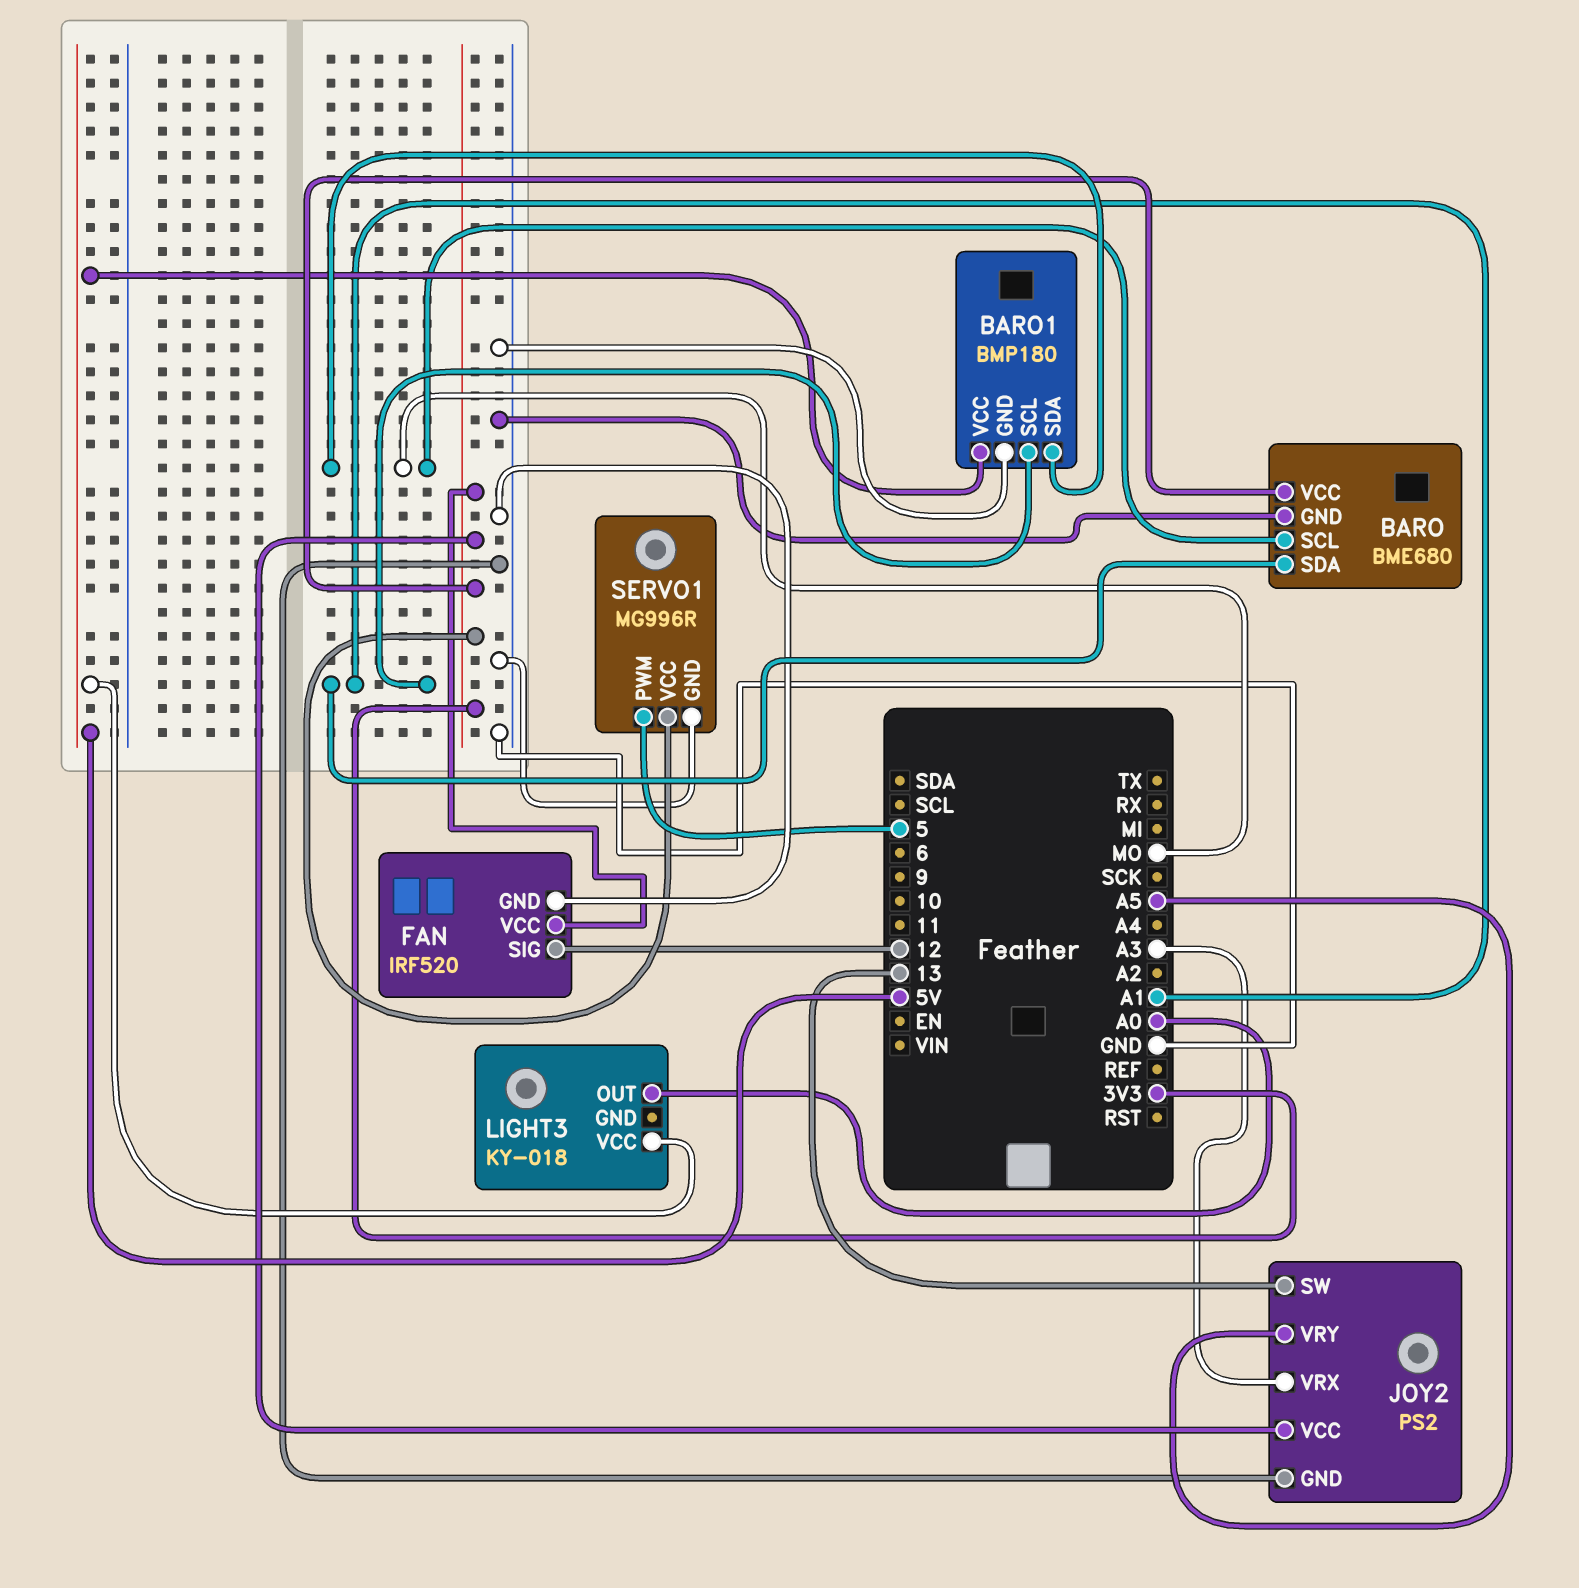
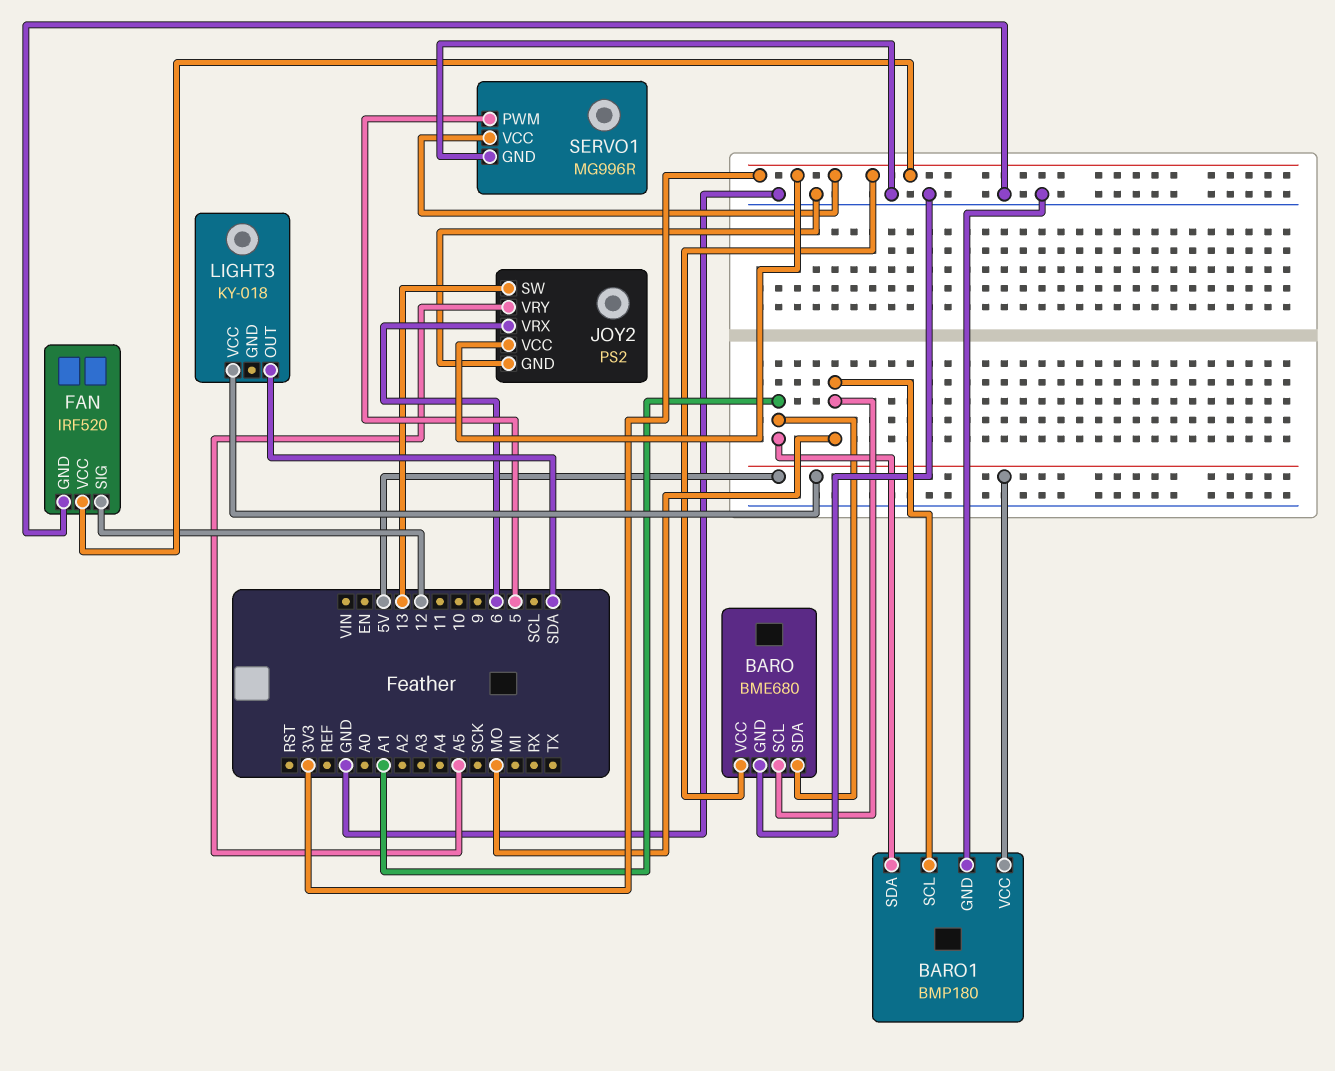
BARO1 pin SCL: A1 -> MO
BARO1 pin SDA: MO -> A1
JOY2 pin VRX: A3 -> 6
LIGHT3 pin OUT: A0 -> SDA

